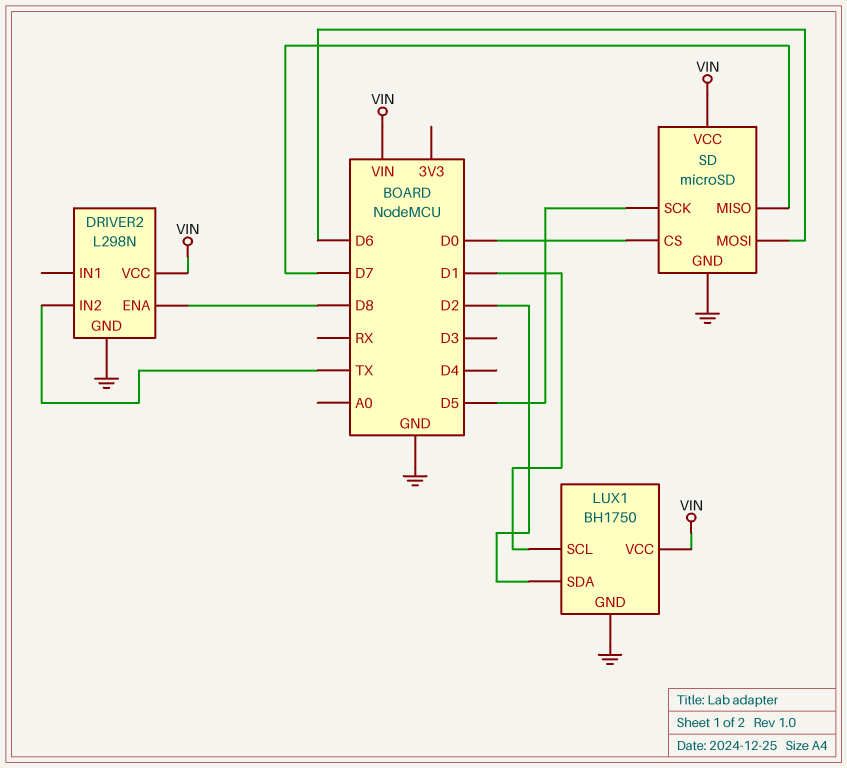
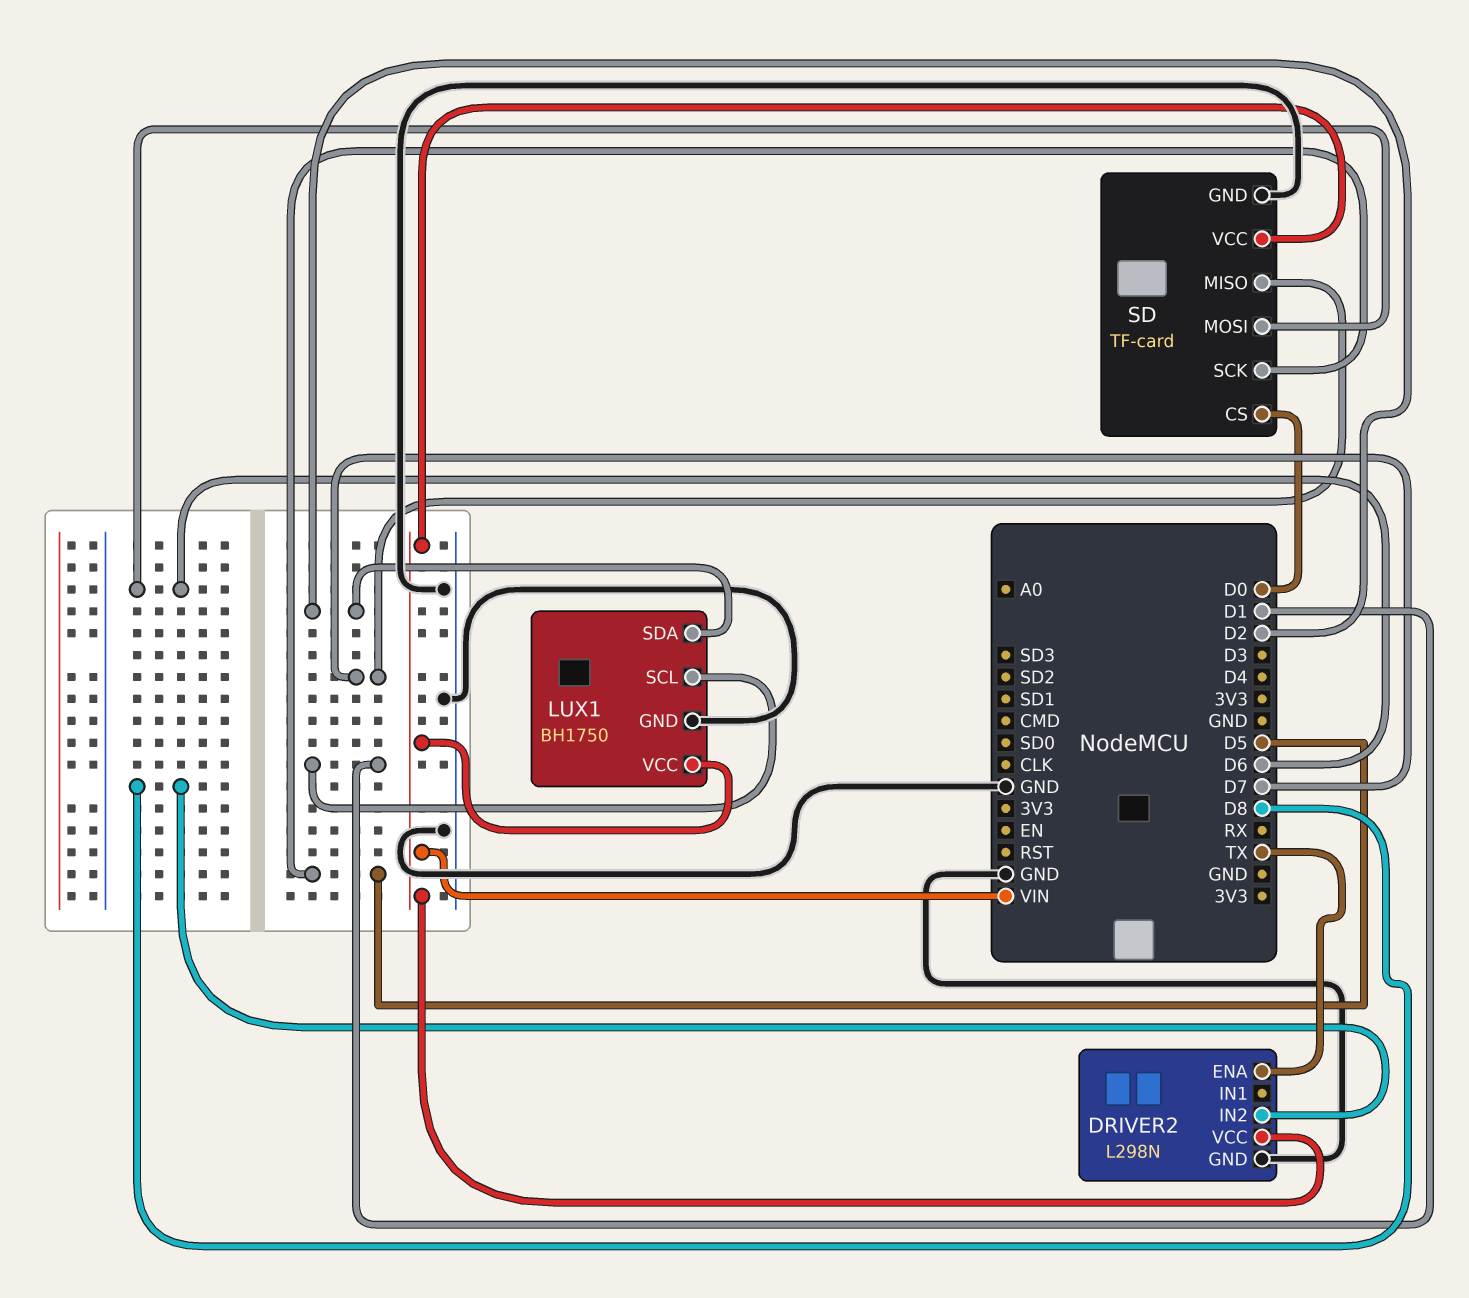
DRIVER2 pin ENA: D8 -> TX
DRIVER2 pin IN2: TX -> D8
SD: microSD -> TF-card

